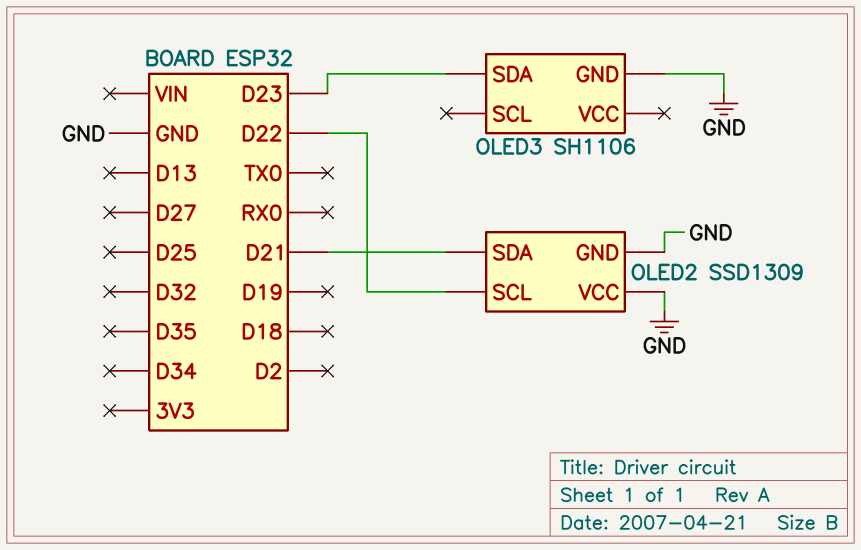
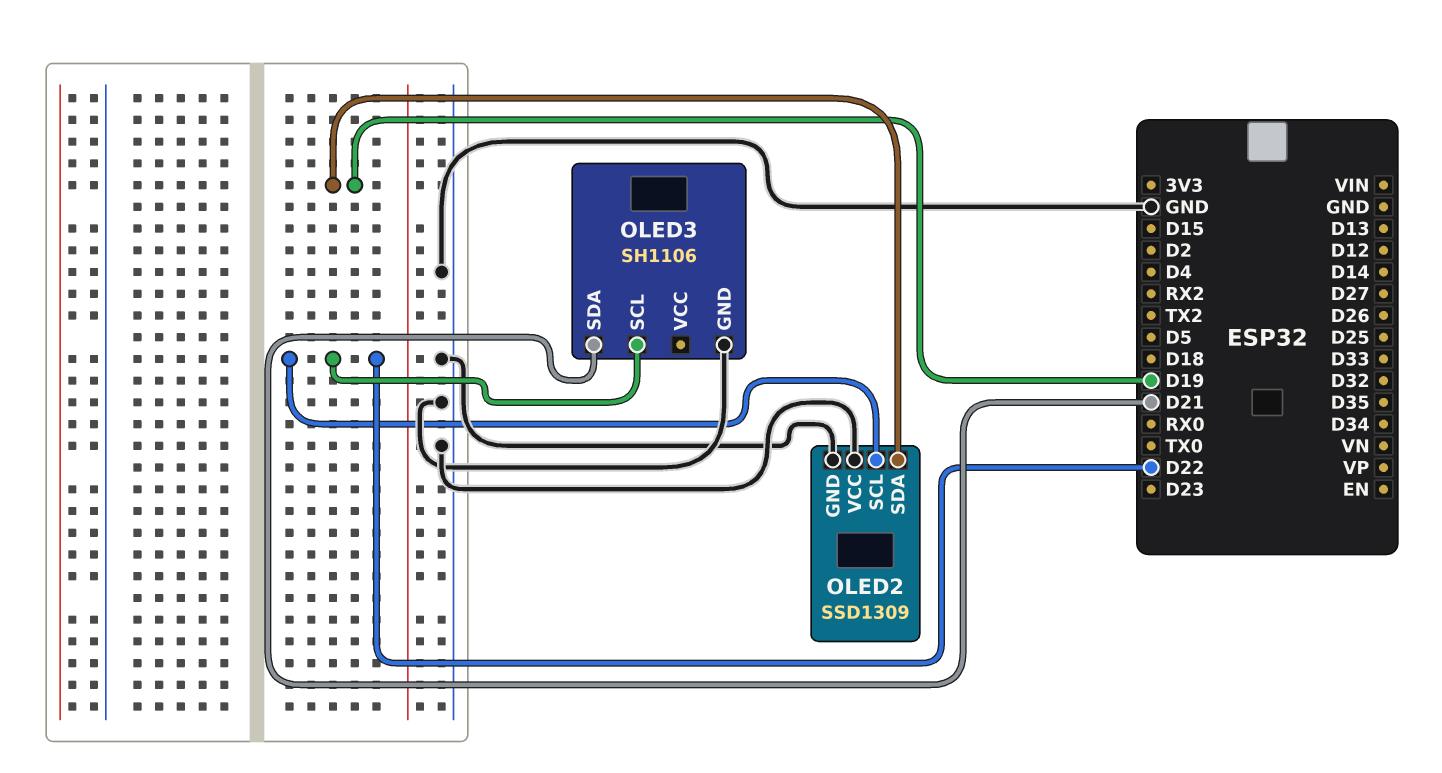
OLED2 pin SDA: D21 -> D19
OLED3 pin SCL: none -> D22
OLED3 pin SDA: D23 -> D21

